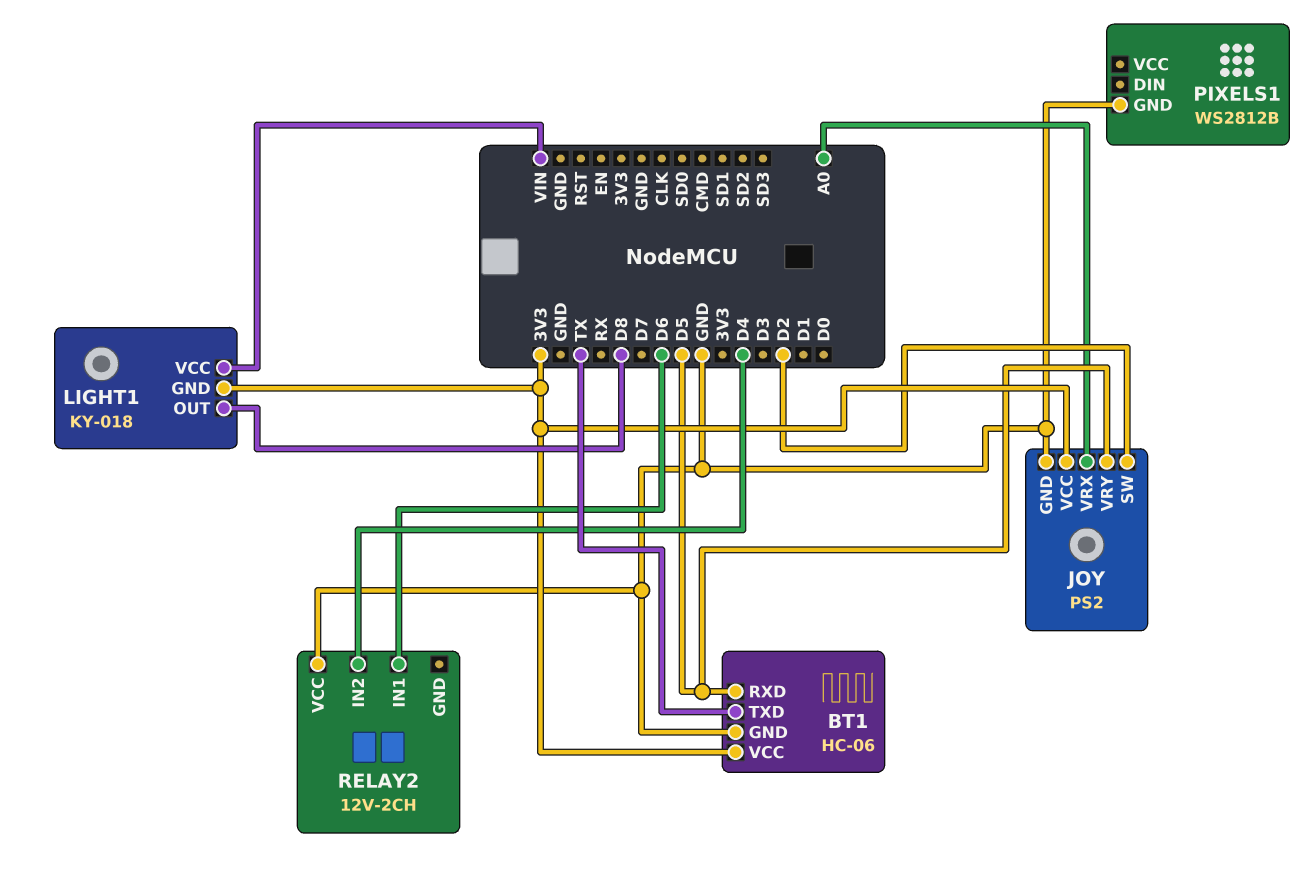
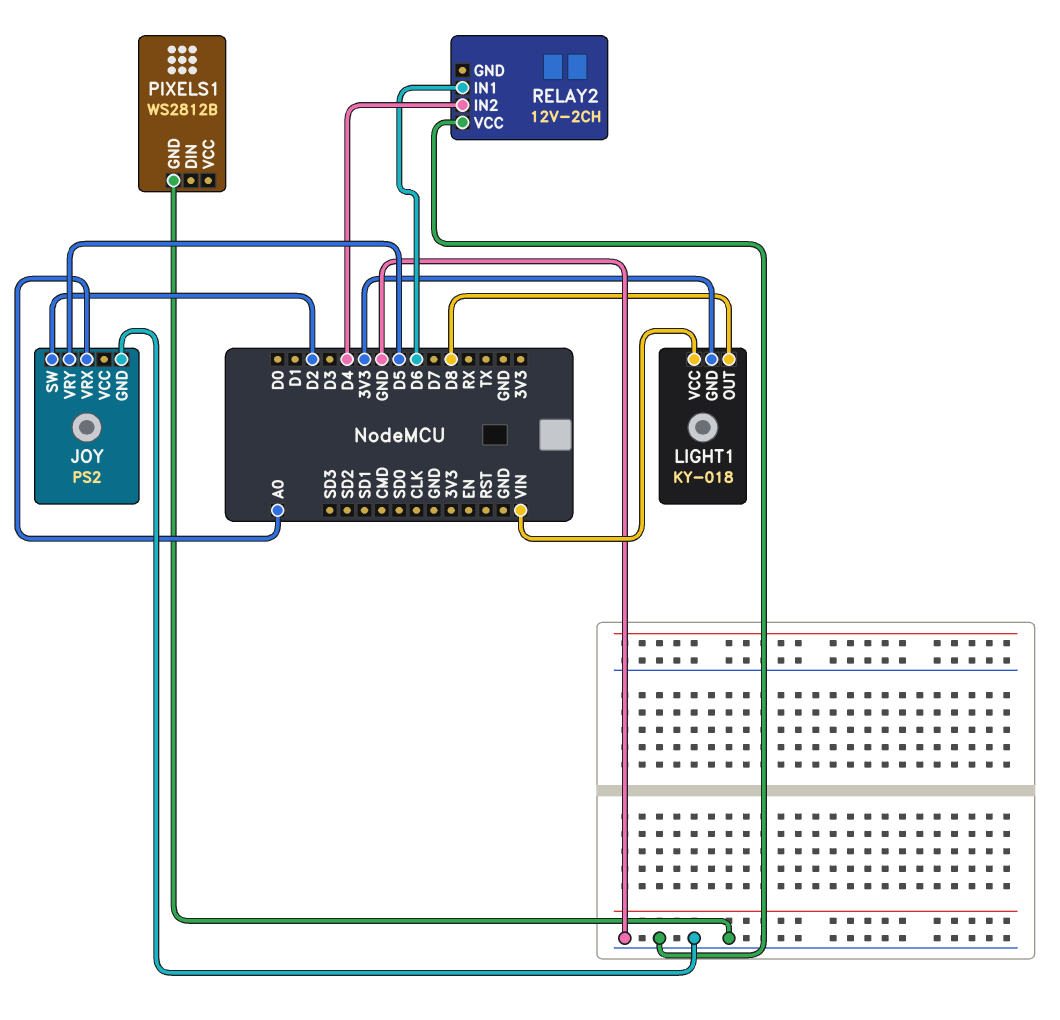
BT1: HC-06 -> none
BT1 pin GND: GND -> none
BT1 pin RXD: D5 -> none
BT1 pin TXD: TX -> none
BT1 pin VCC: 3V3 -> none
JOY pin VCC: 3V3 -> none

